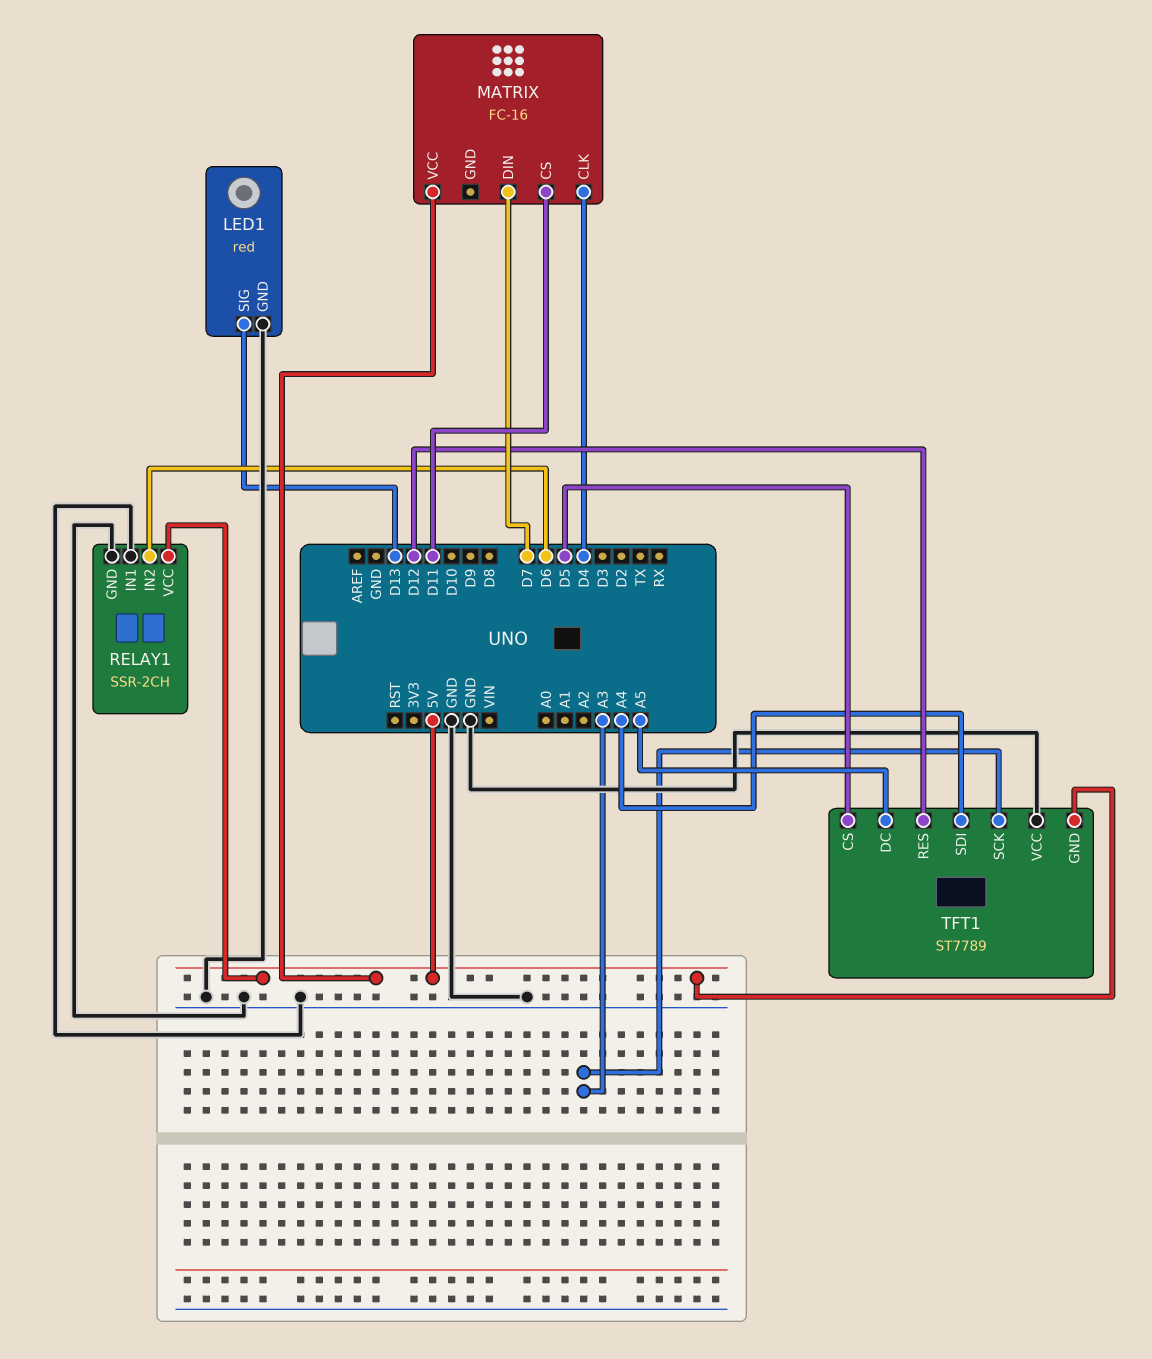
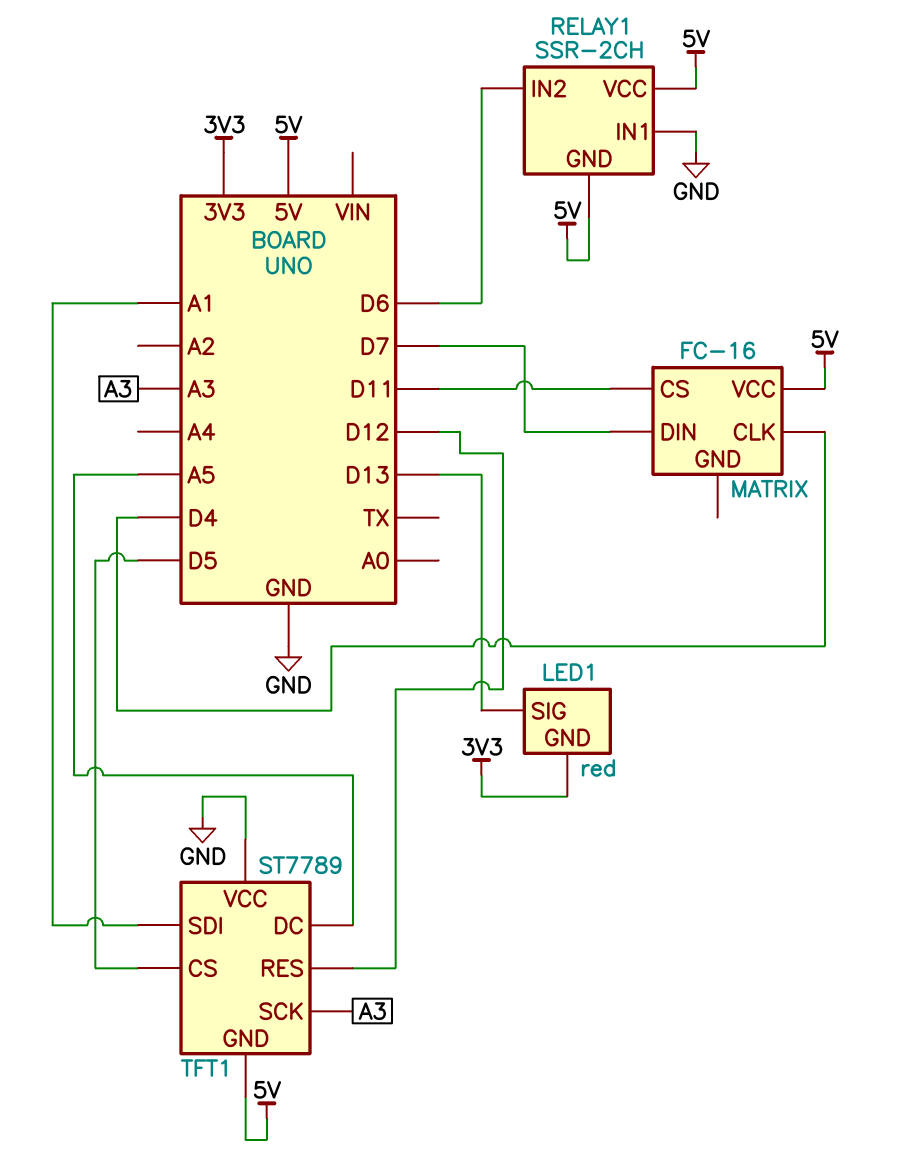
LED1 pin GND: GND -> 3V3
RELAY1 pin GND: GND -> 5V
TFT1 pin SDI: A4 -> A1

